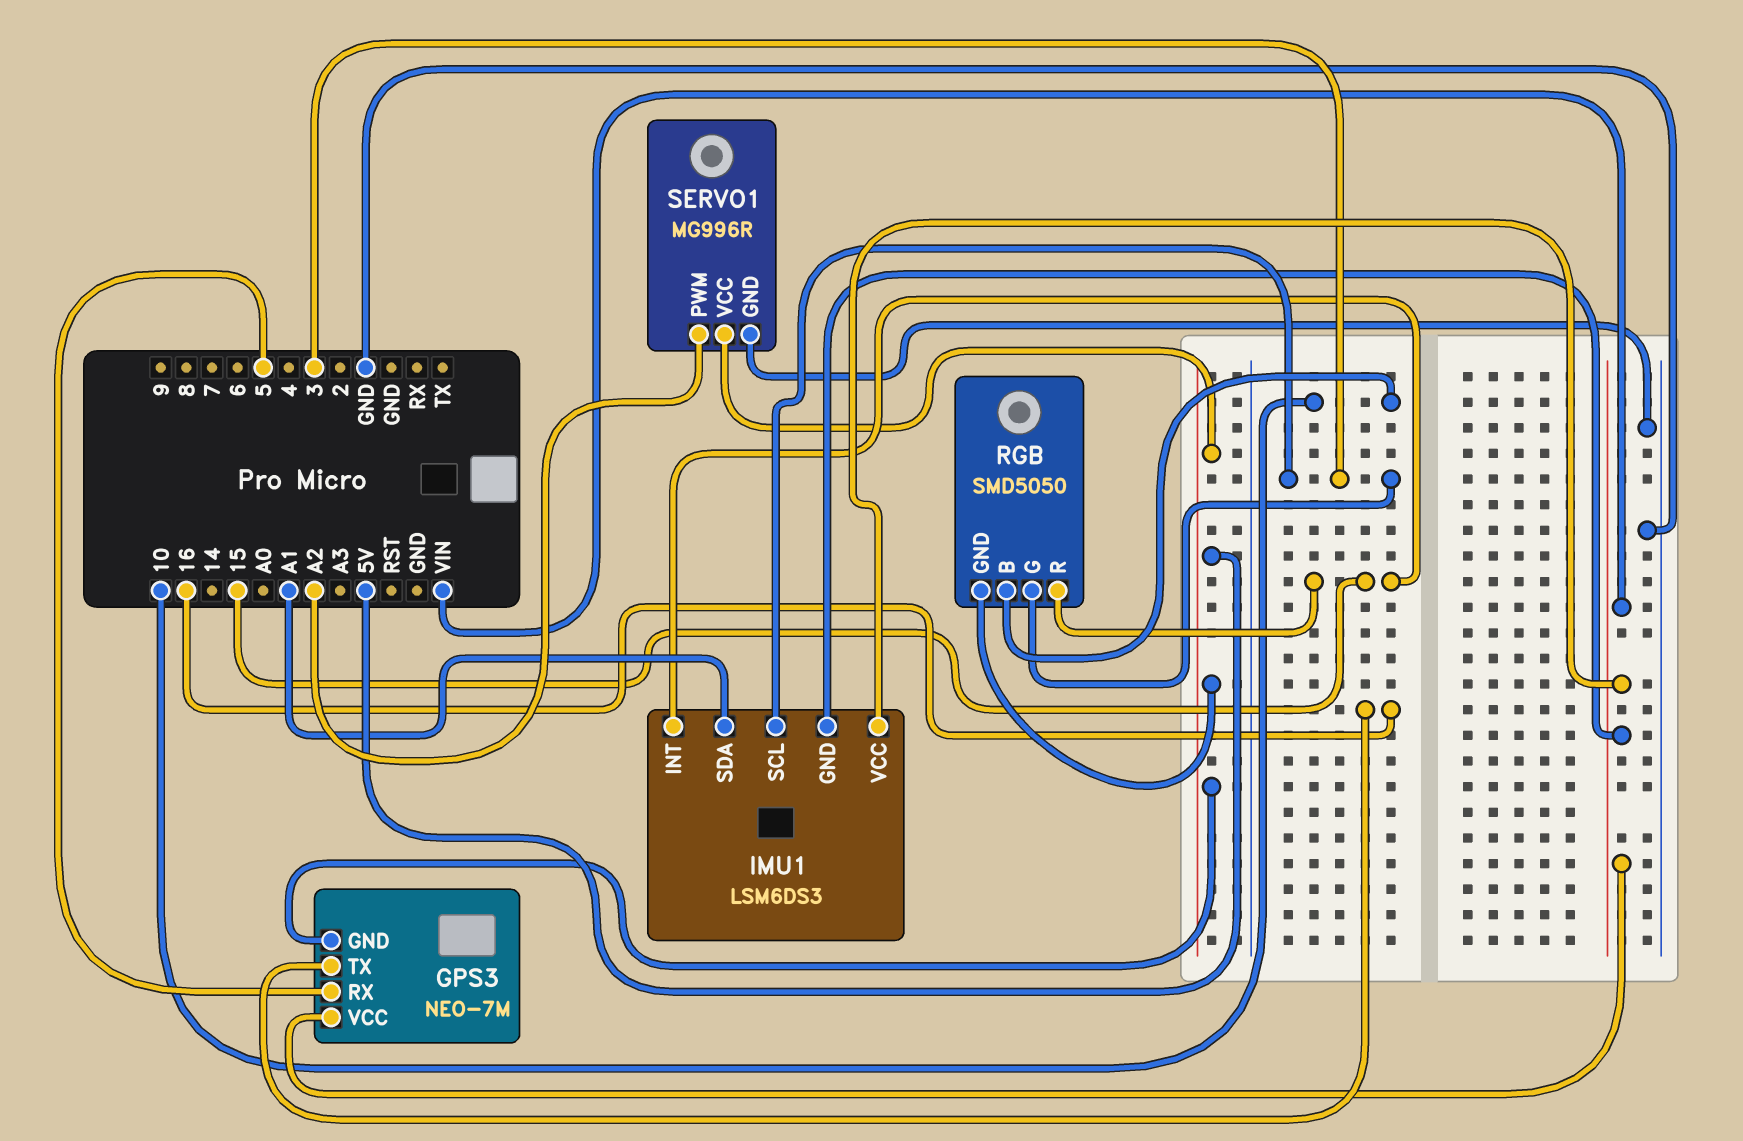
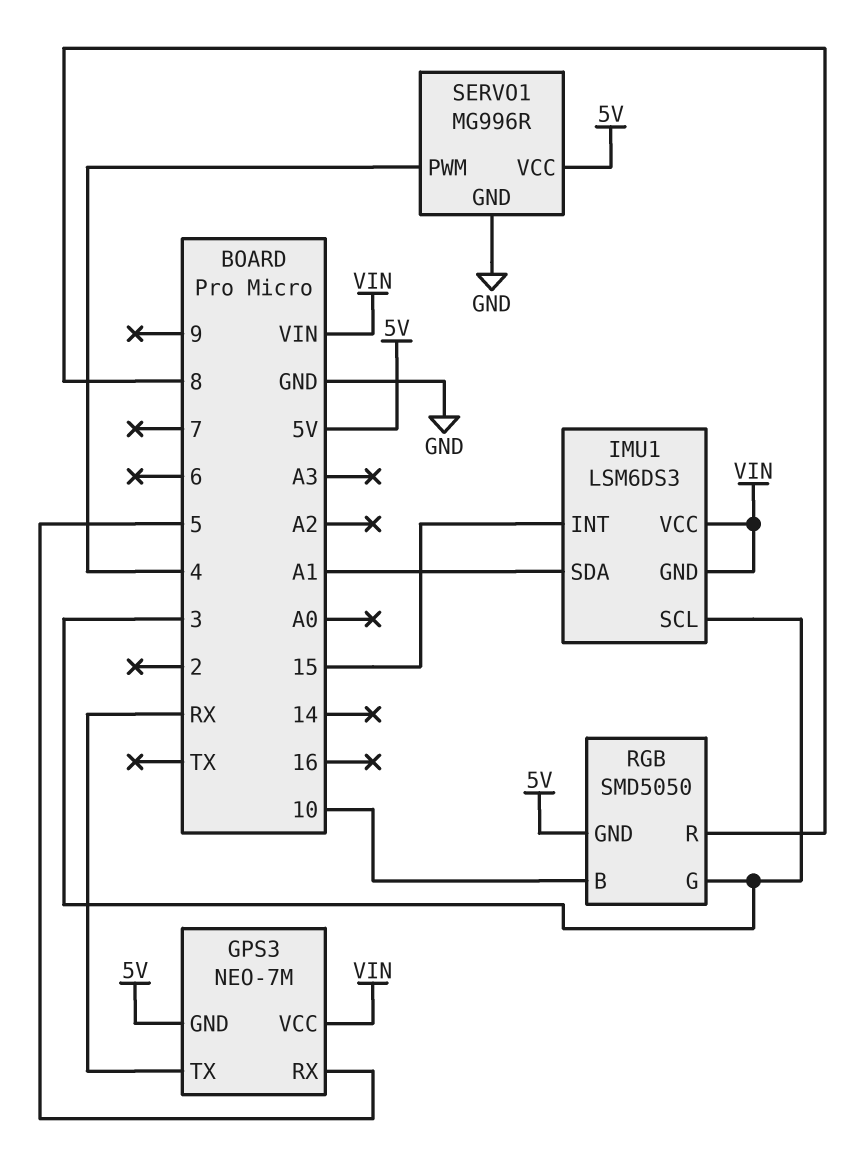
GPS3 pin TX: 16 -> RX
RGB pin R: 15 -> 8
SERVO1 pin PWM: A2 -> 4

